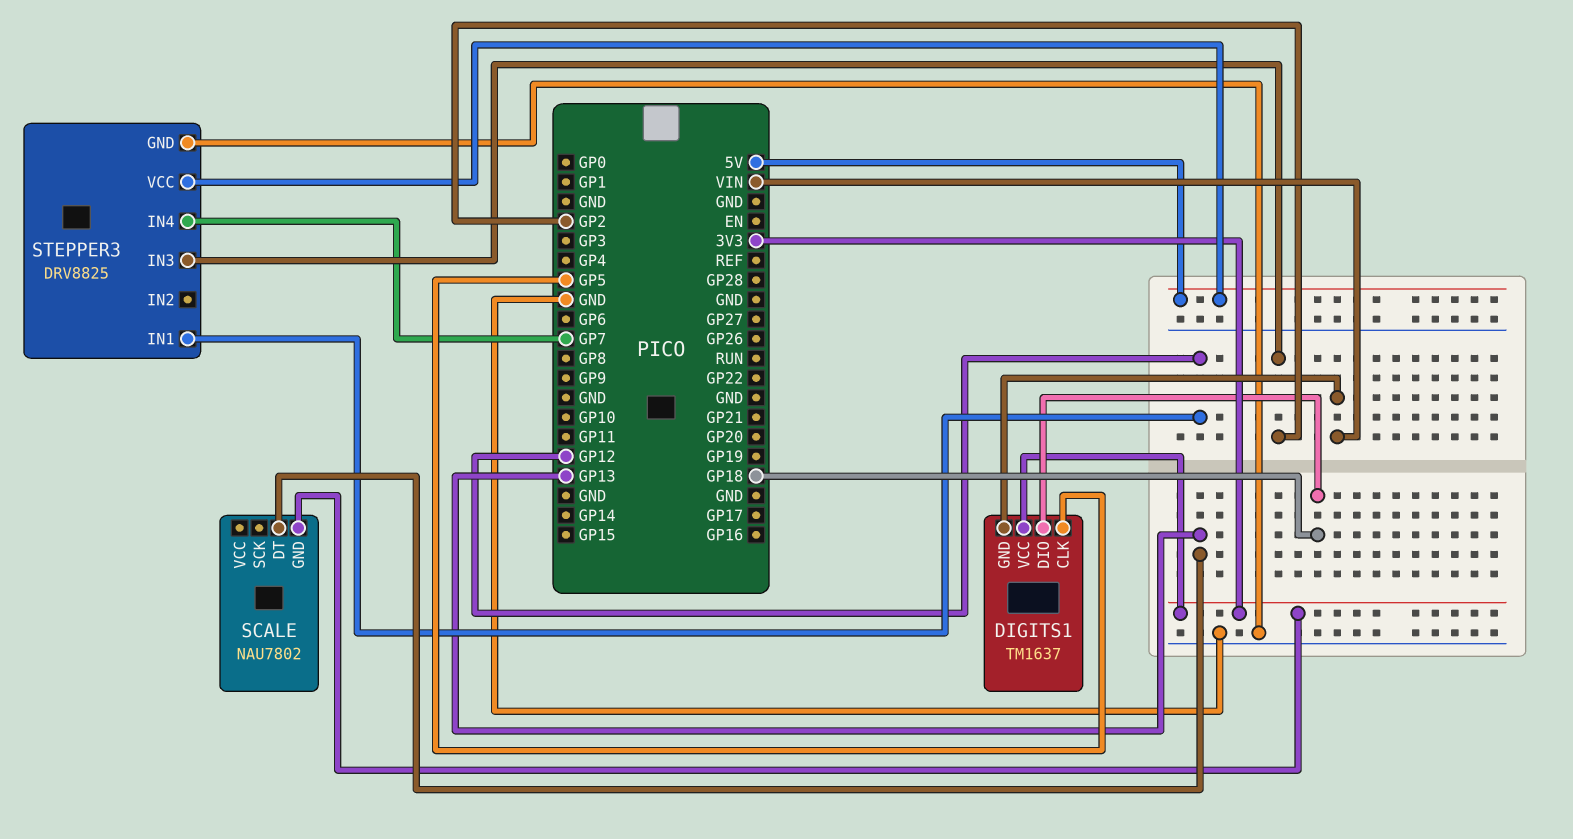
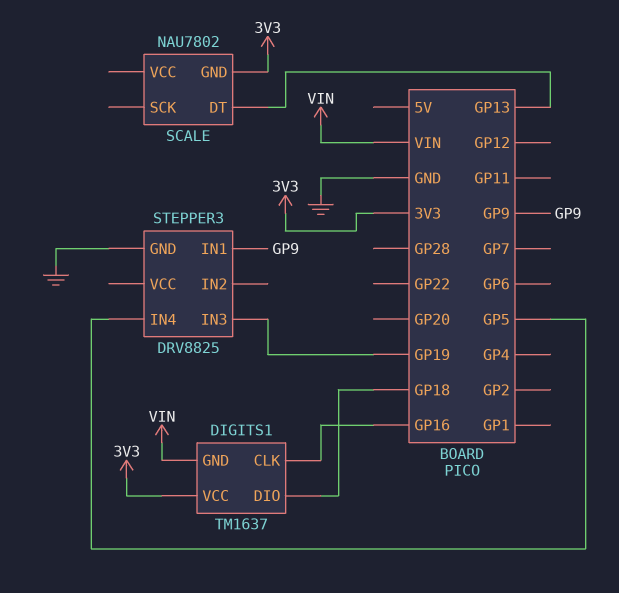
DIGITS1 pin CLK: GP5 -> GP16
STEPPER3 pin IN1: GP12 -> GP9
STEPPER3 pin IN3: GP2 -> GP19
STEPPER3 pin IN4: GP7 -> GP5
STEPPER3 pin VCC: 5V -> none

